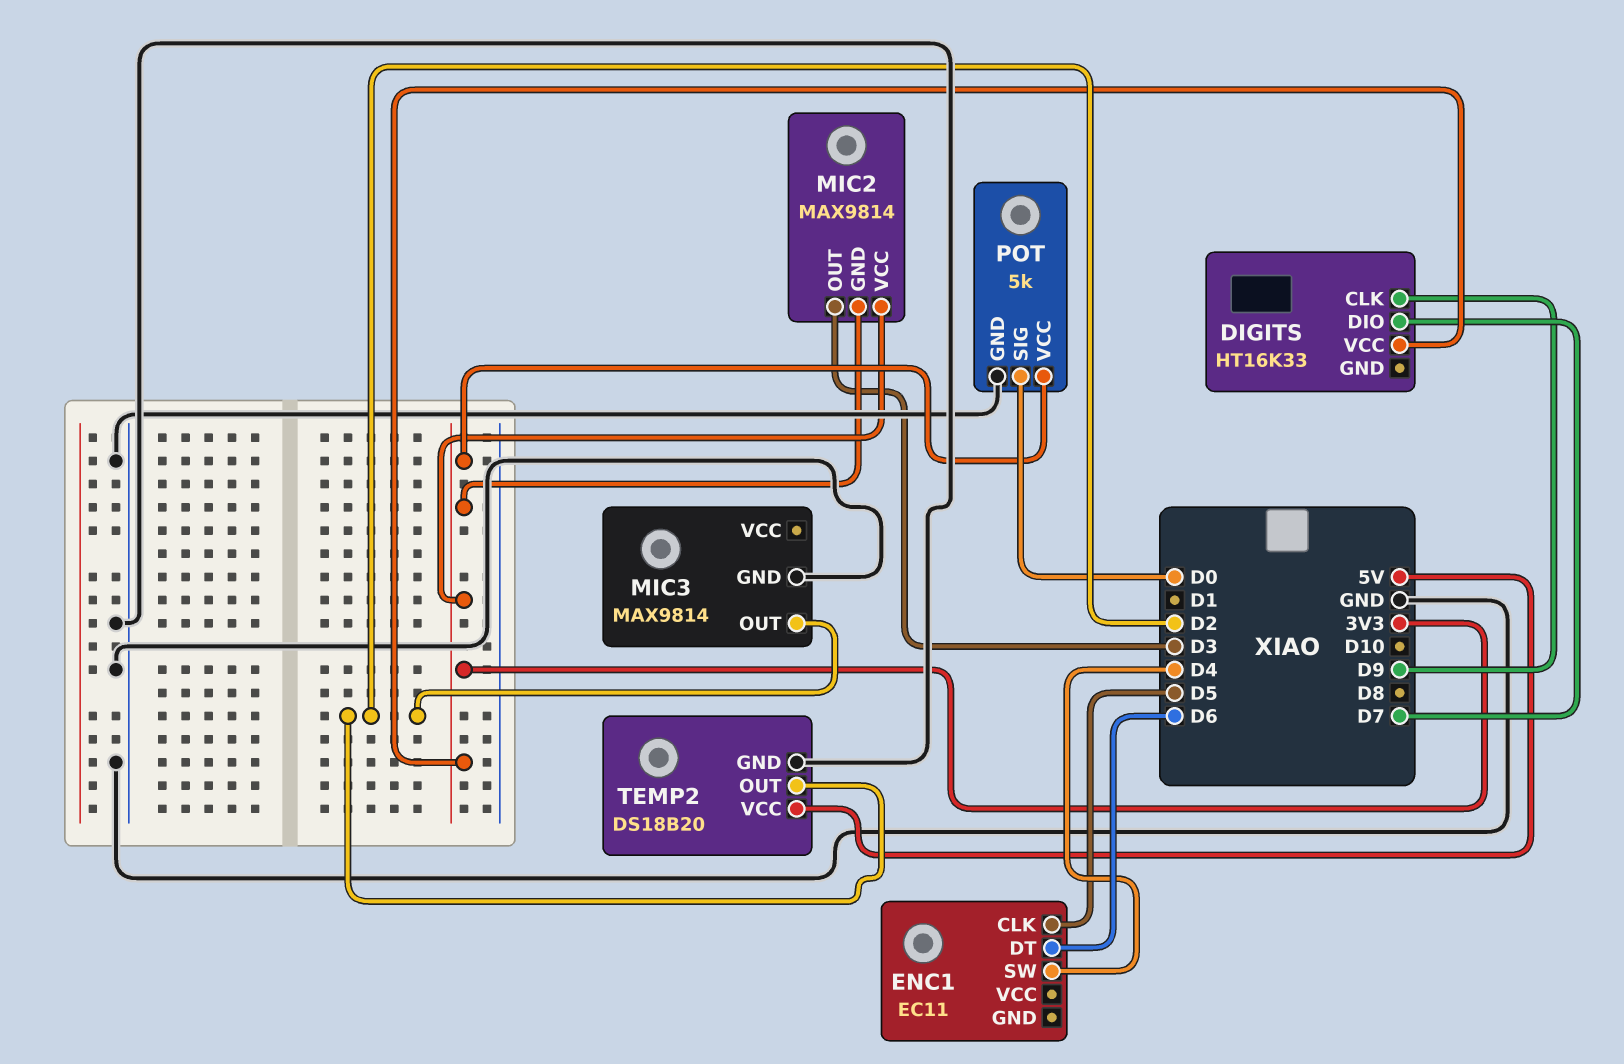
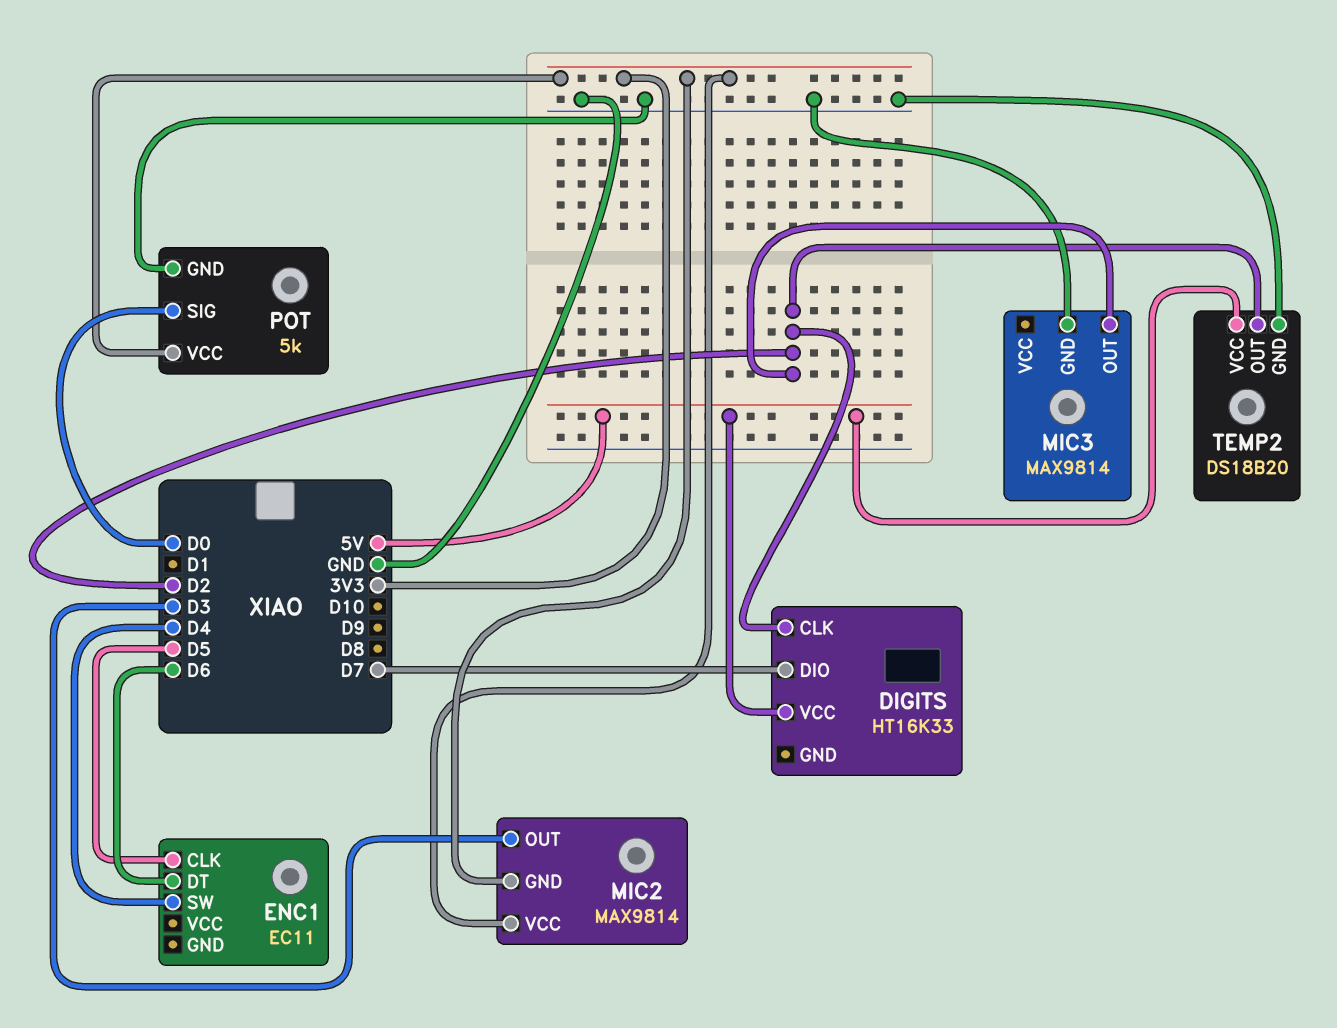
DIGITS pin CLK: D9 -> D2
DIGITS pin VCC: 3V3 -> 5V

